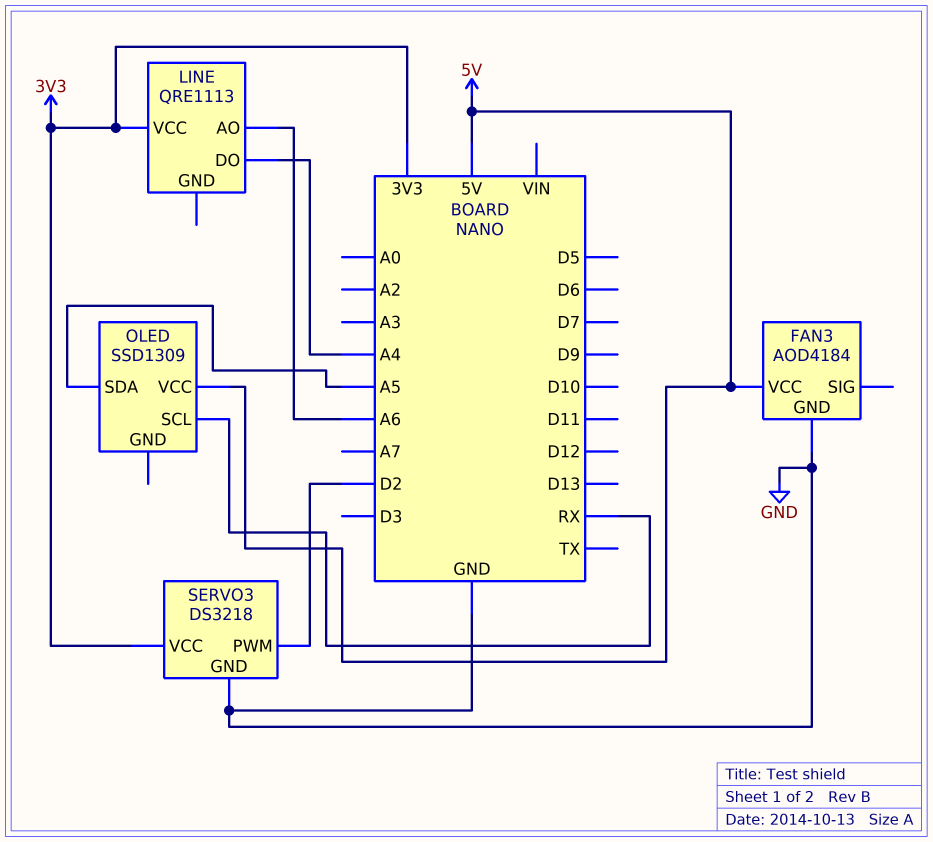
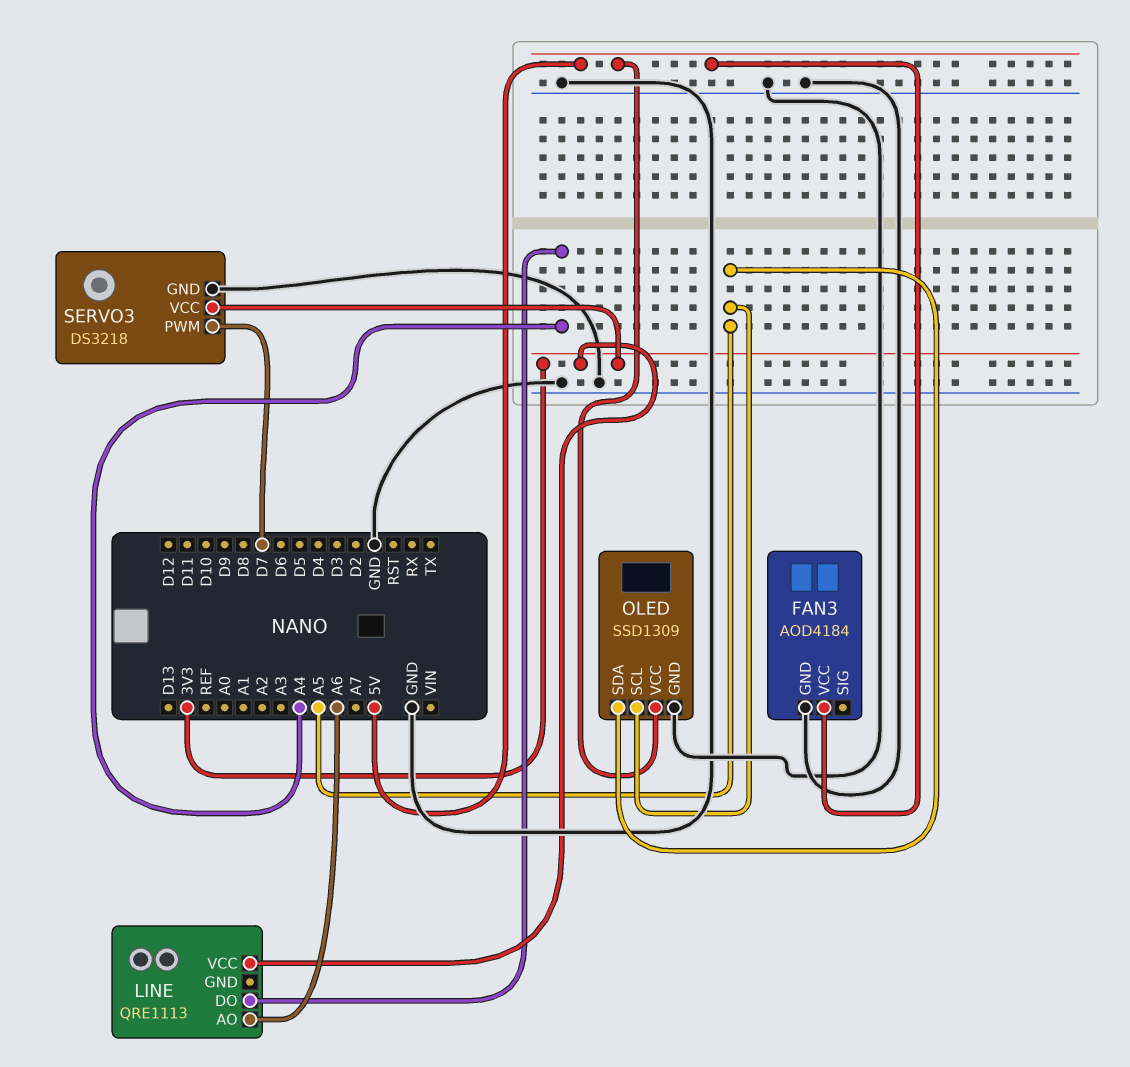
OLED pin GND: none -> GND
OLED pin SCL: RX -> A5
SERVO3 pin PWM: D2 -> D7

